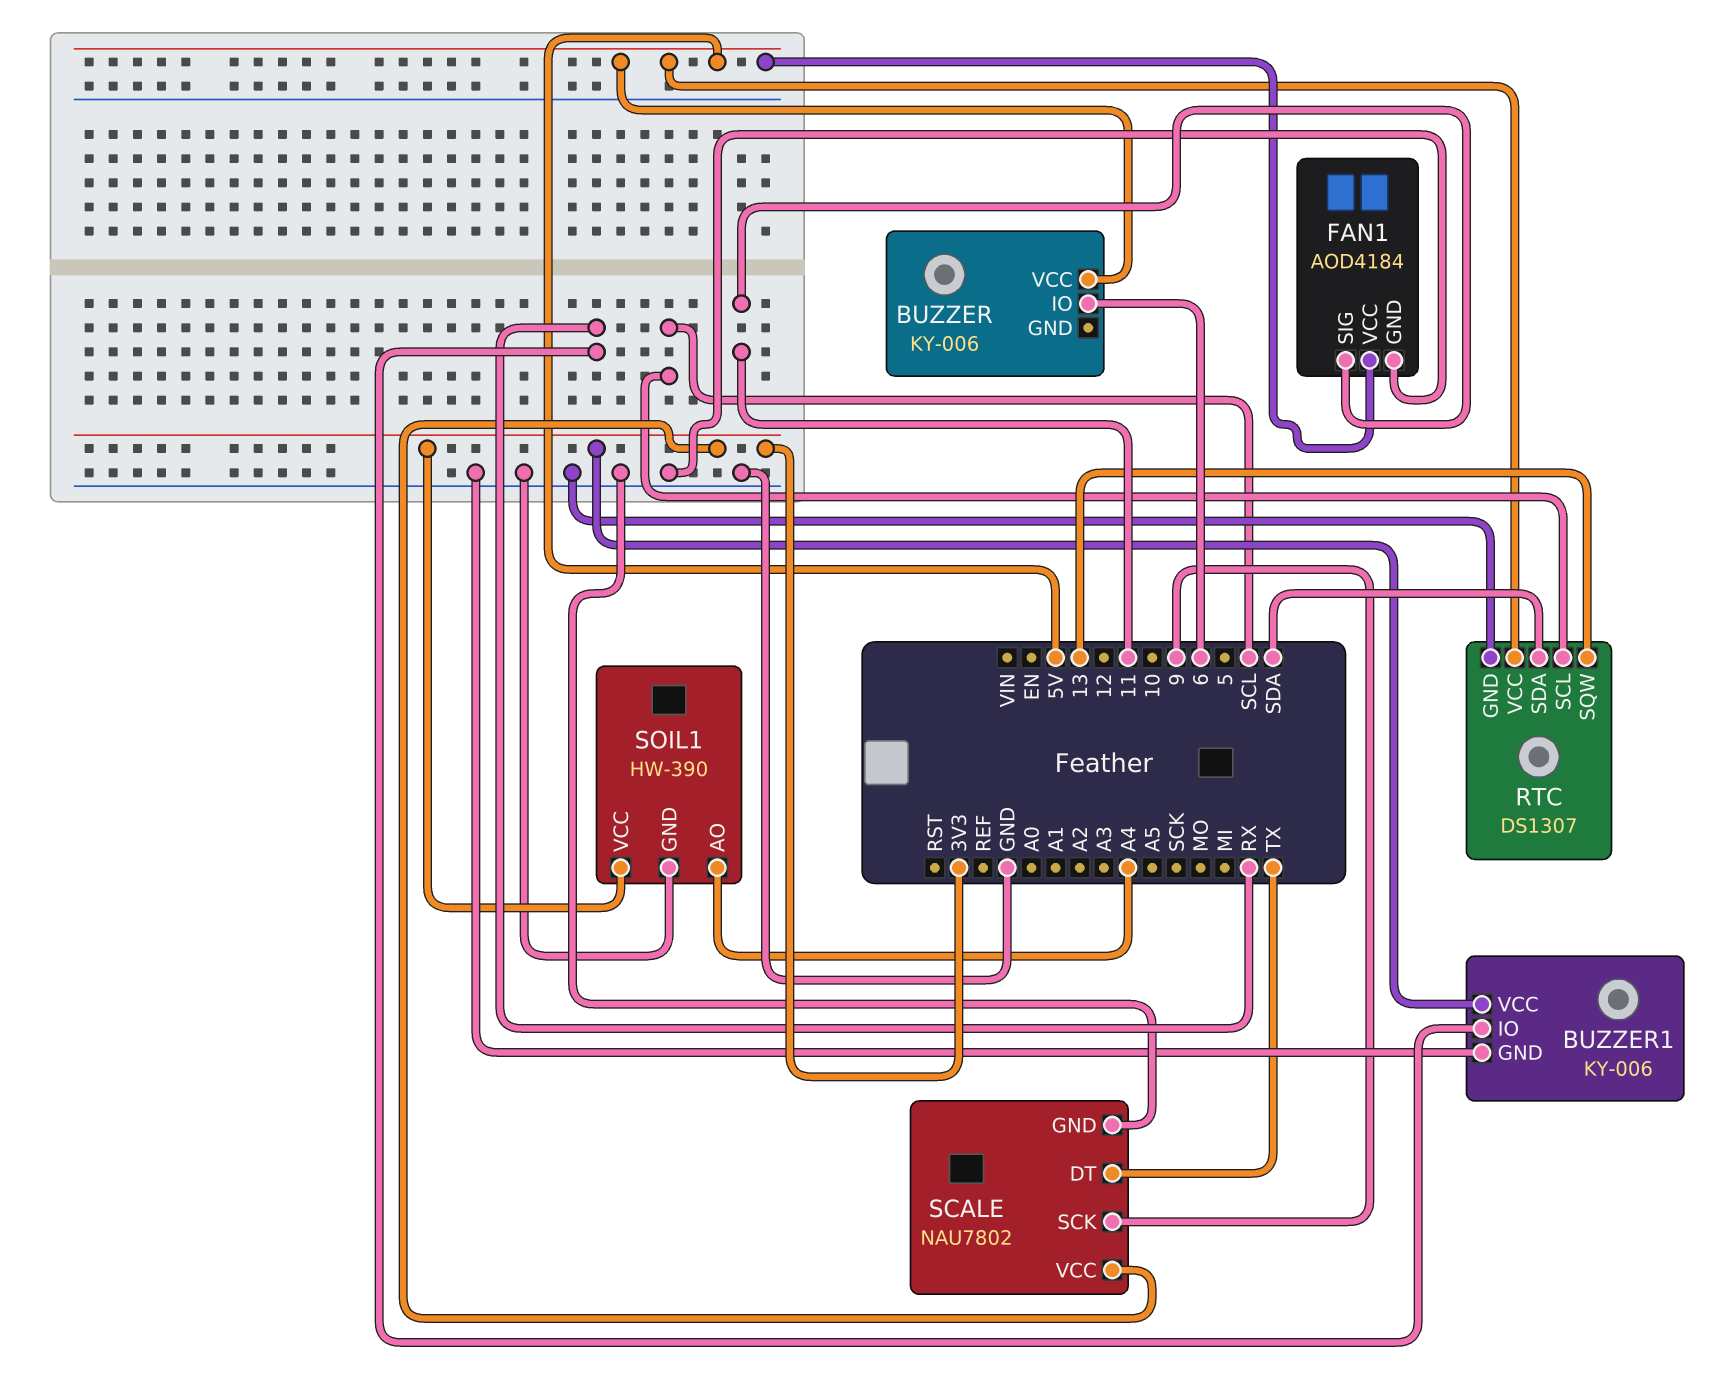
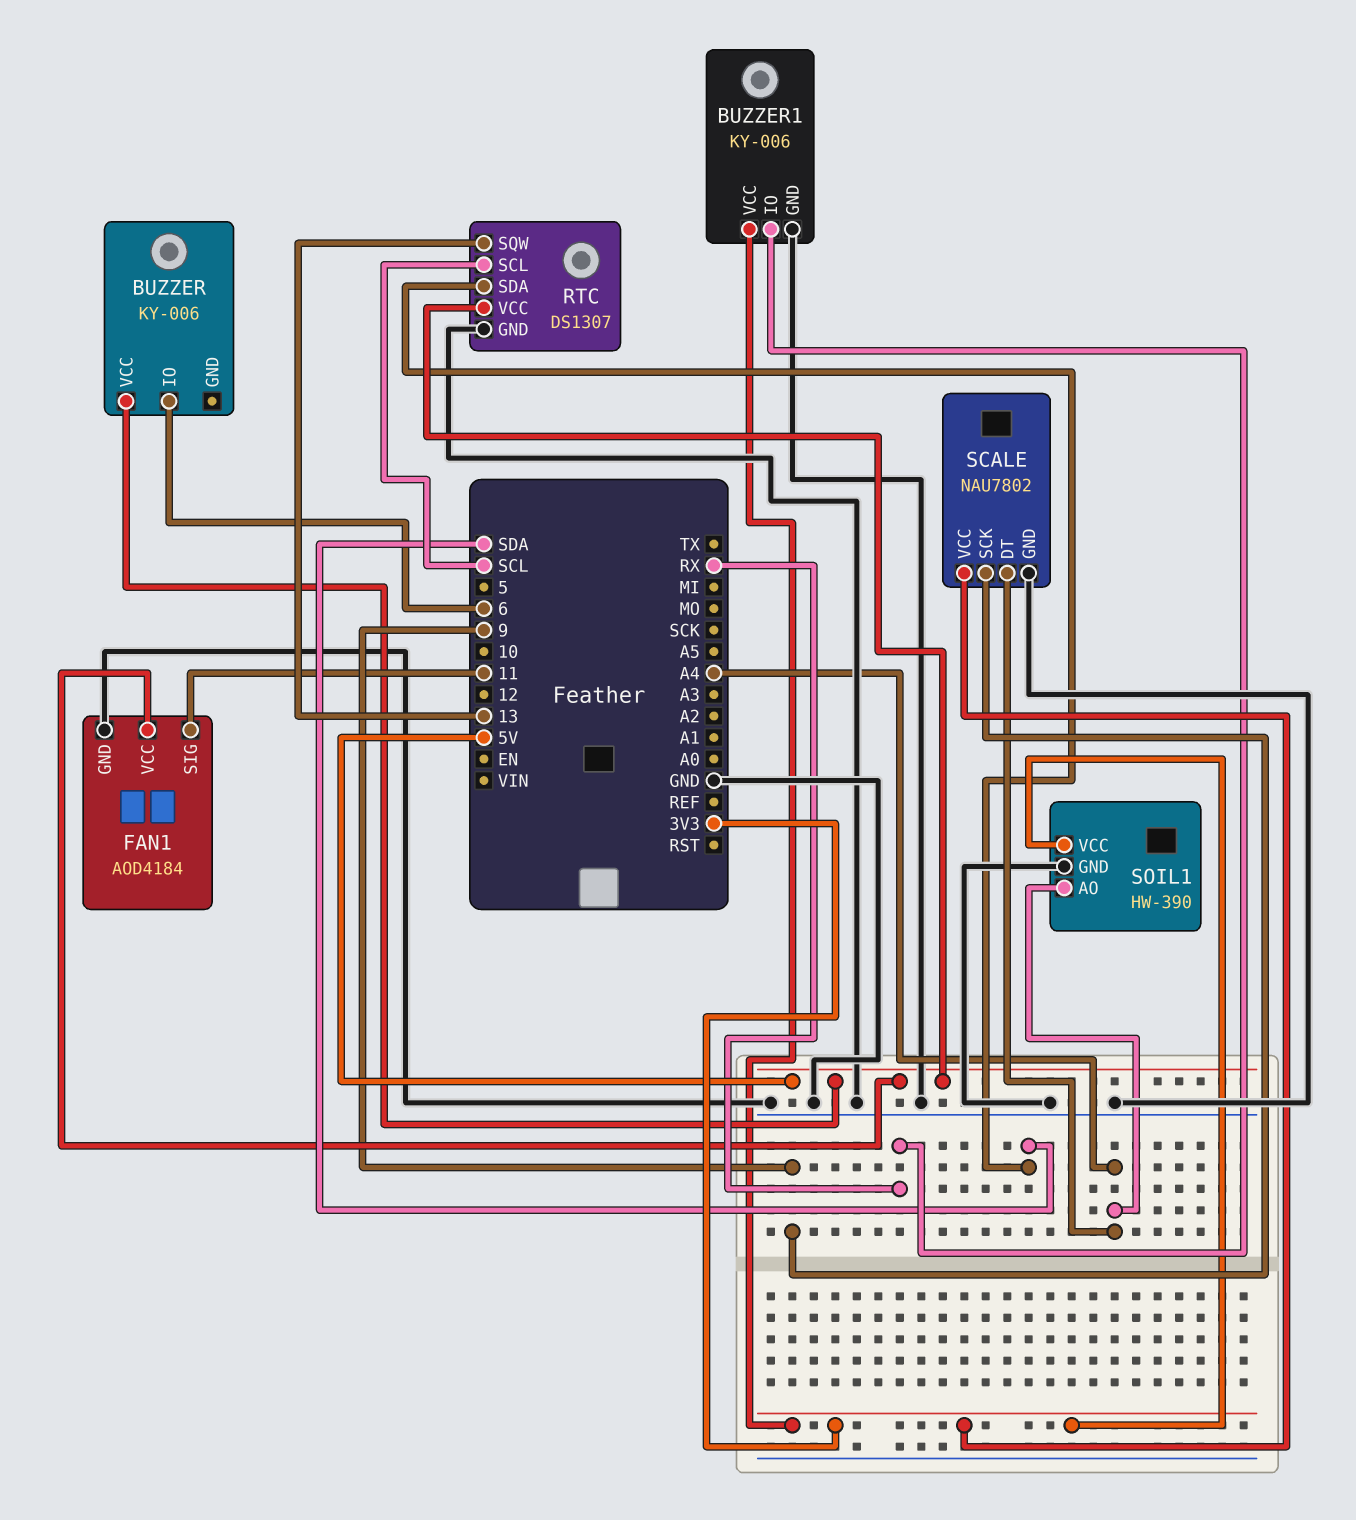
SCALE pin DT: TX -> A4

